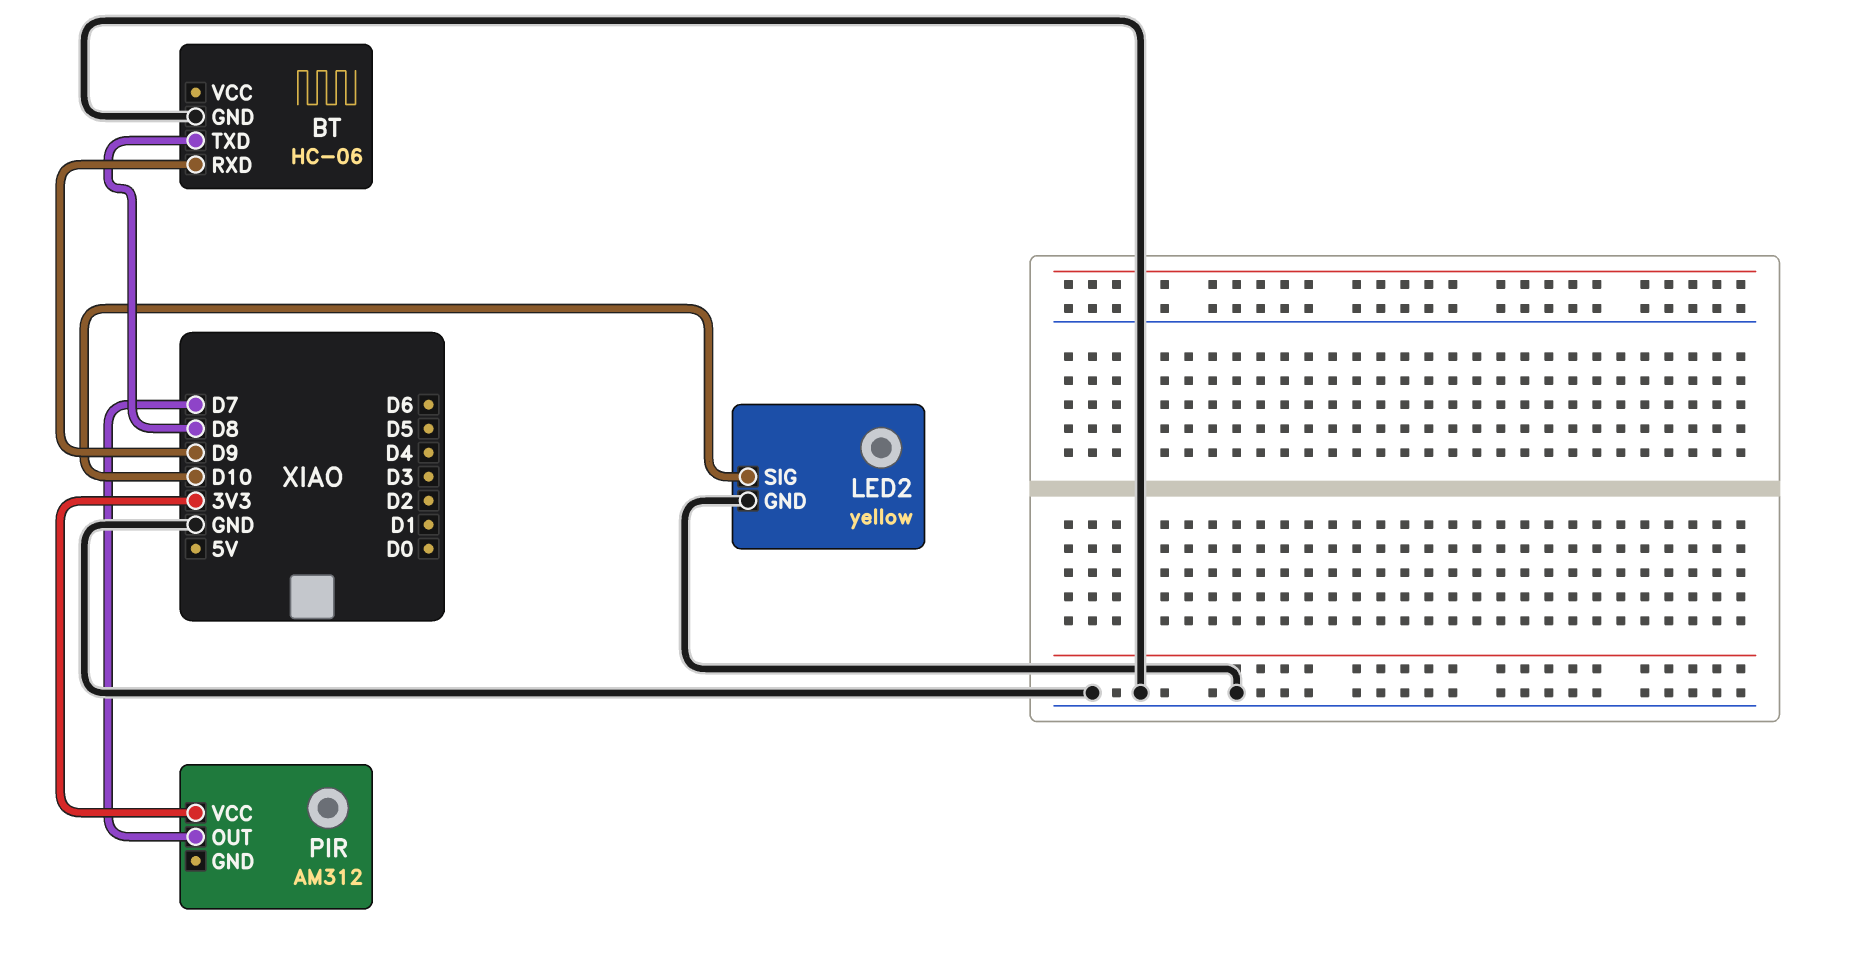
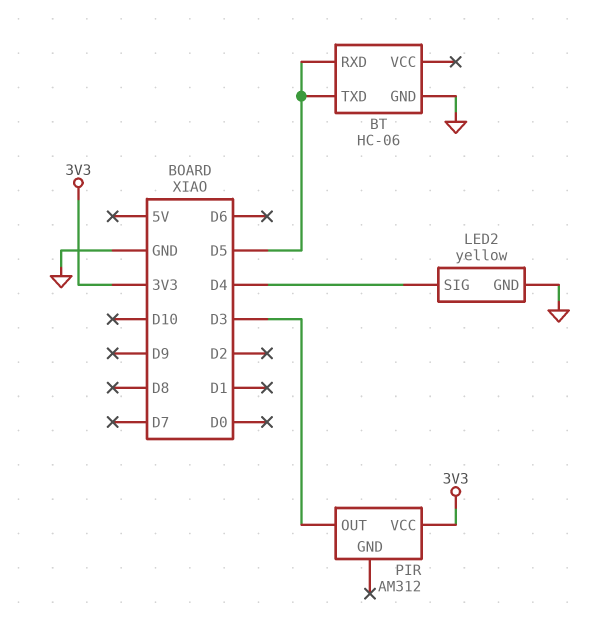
BT pin RXD: D9 -> D5
BT pin TXD: D8 -> D5
LED2 pin SIG: D10 -> D4
PIR pin OUT: D7 -> D3

